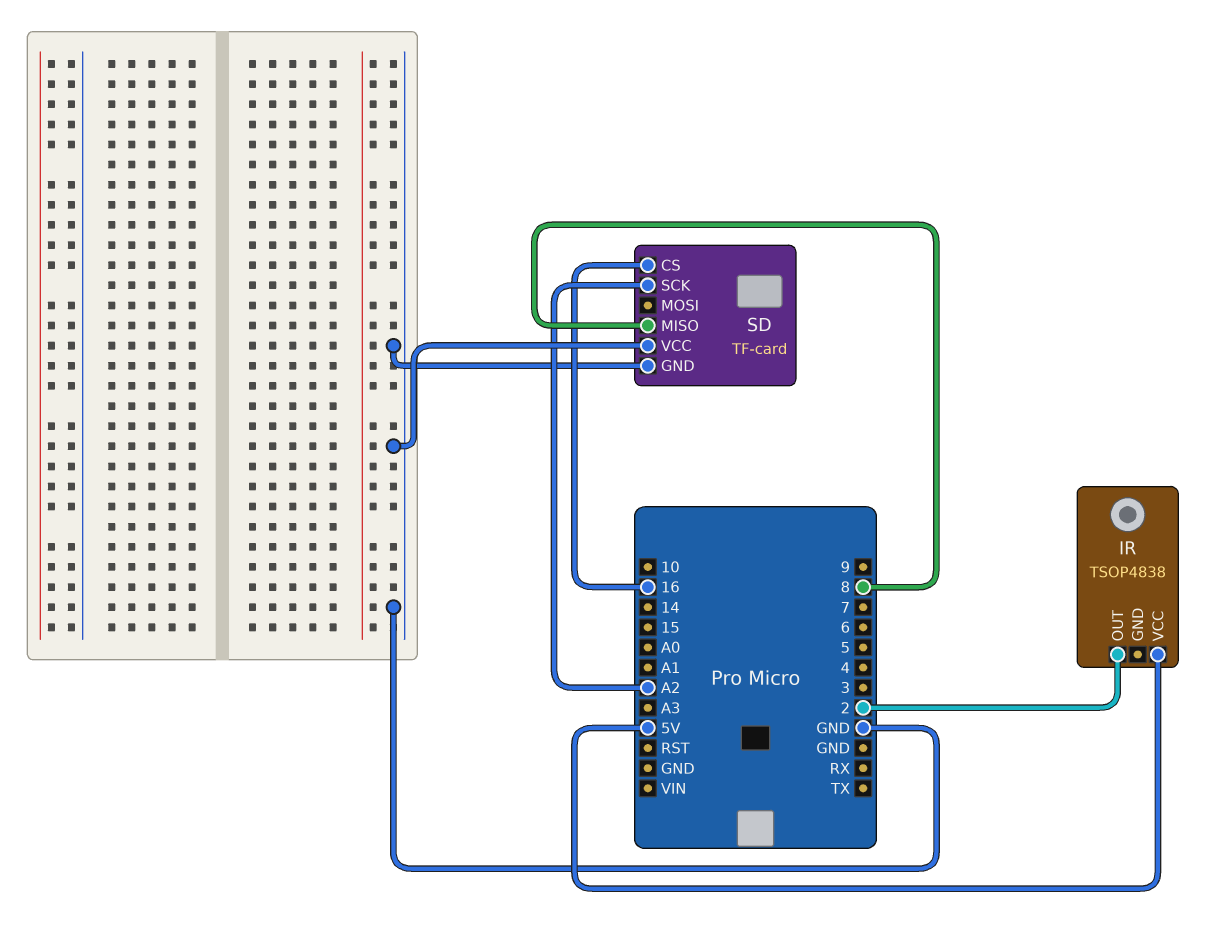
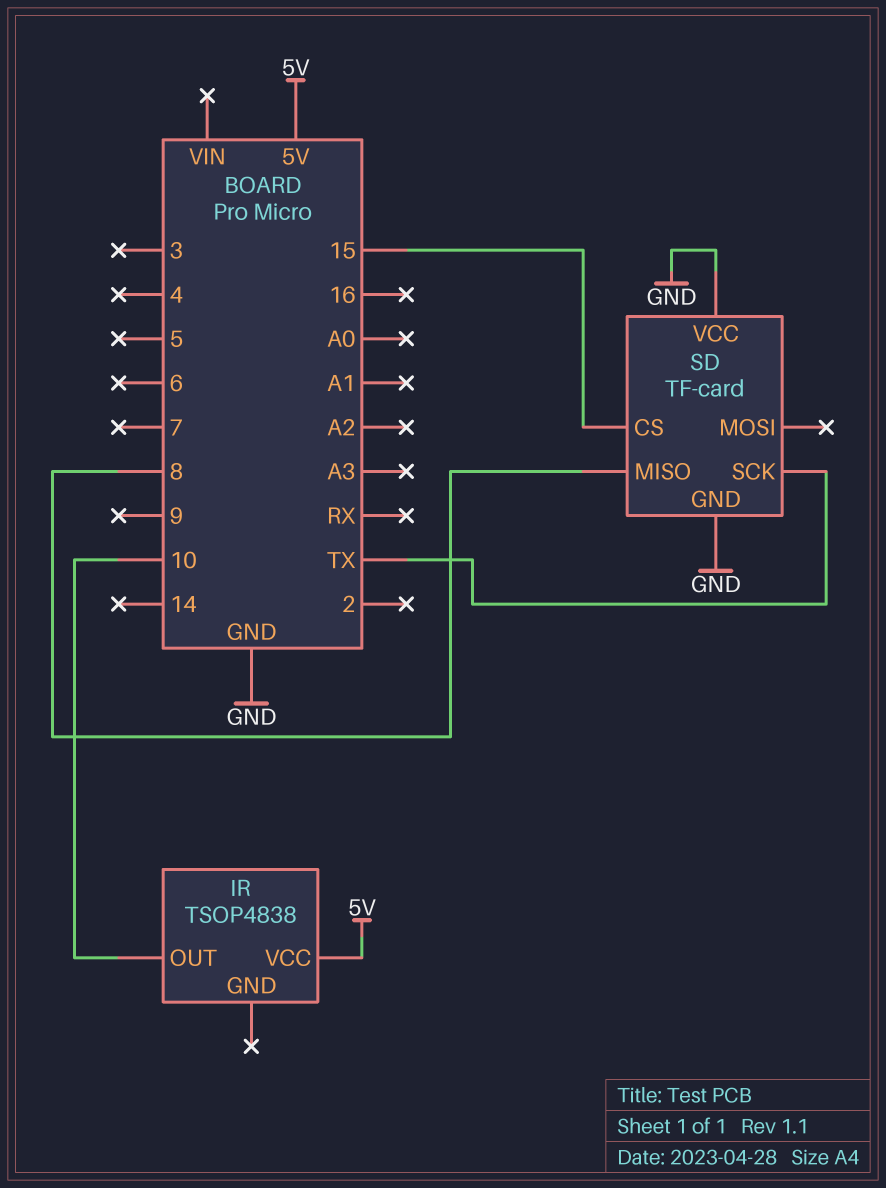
IR pin OUT: 2 -> 10
SD pin CS: 16 -> 15
SD pin SCK: A2 -> TX

